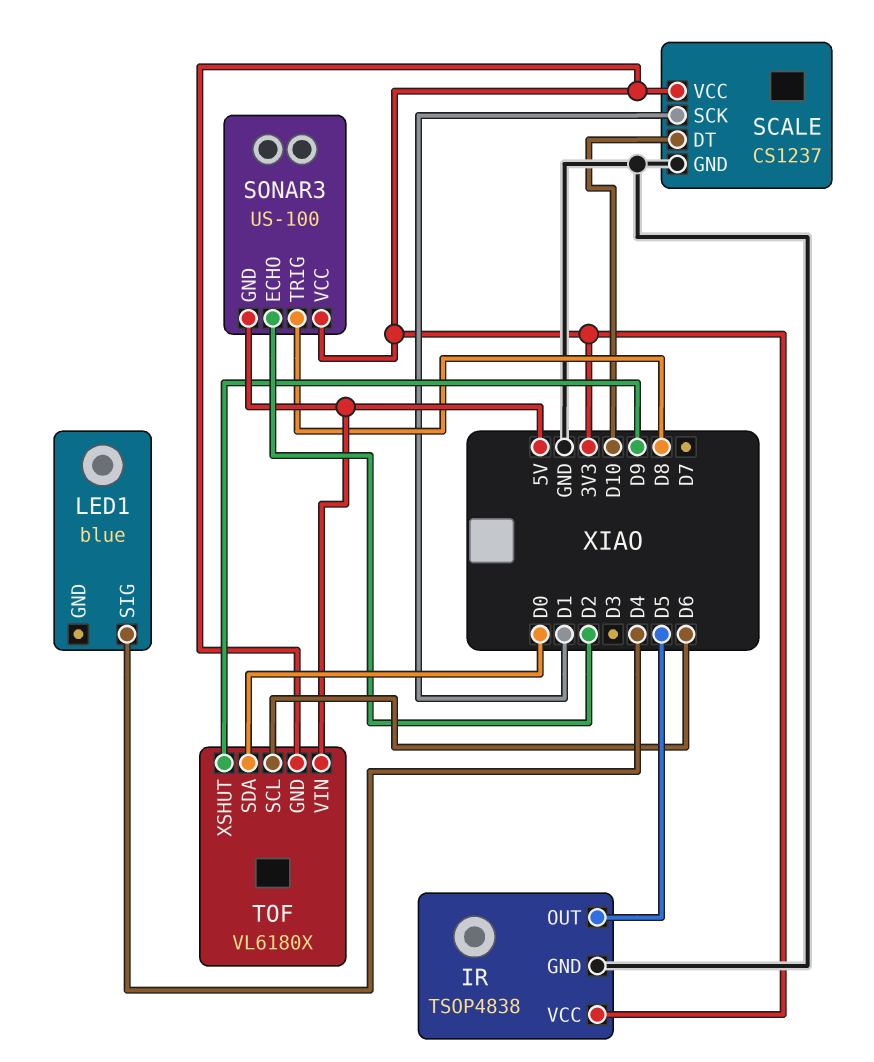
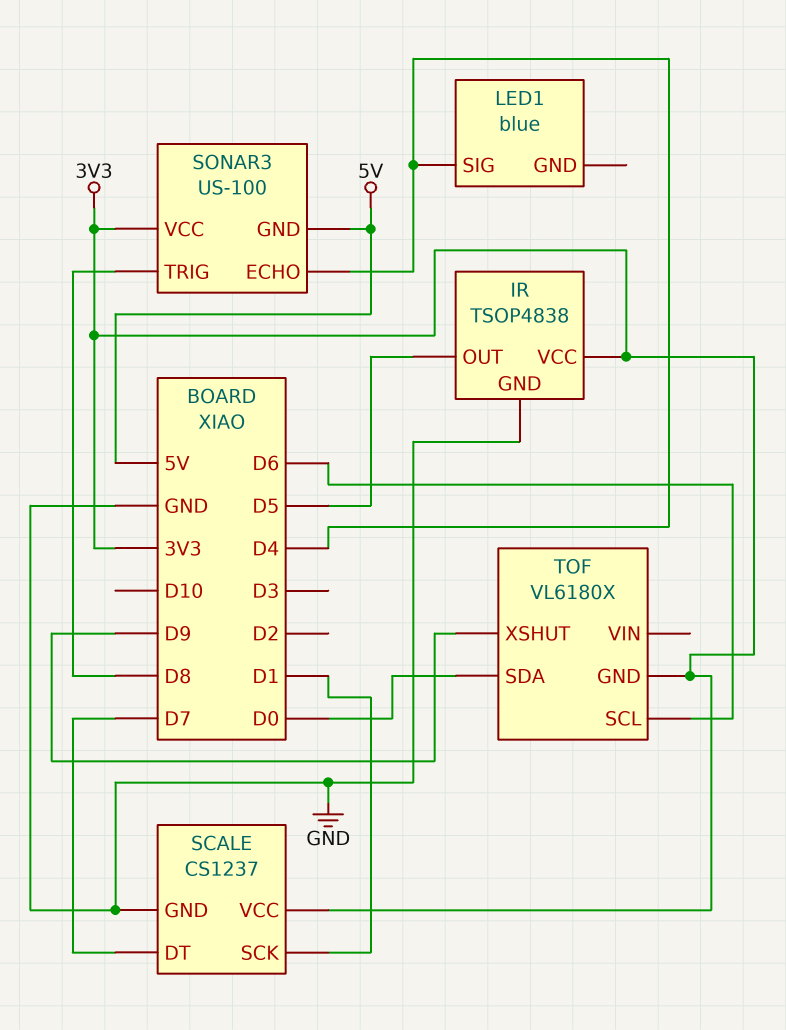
SCALE pin DT: D10 -> D7
SONAR3 pin ECHO: D2 -> D4
TOF pin VIN: 5V -> none

